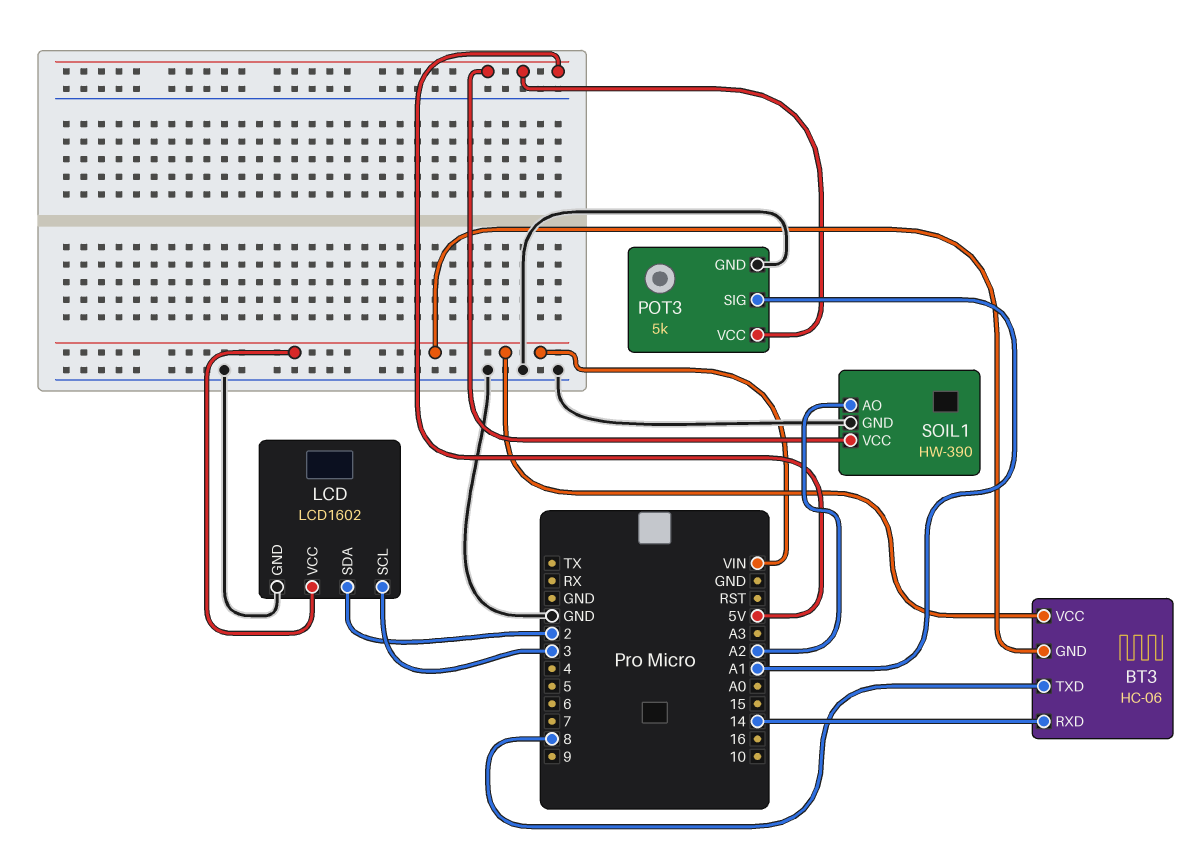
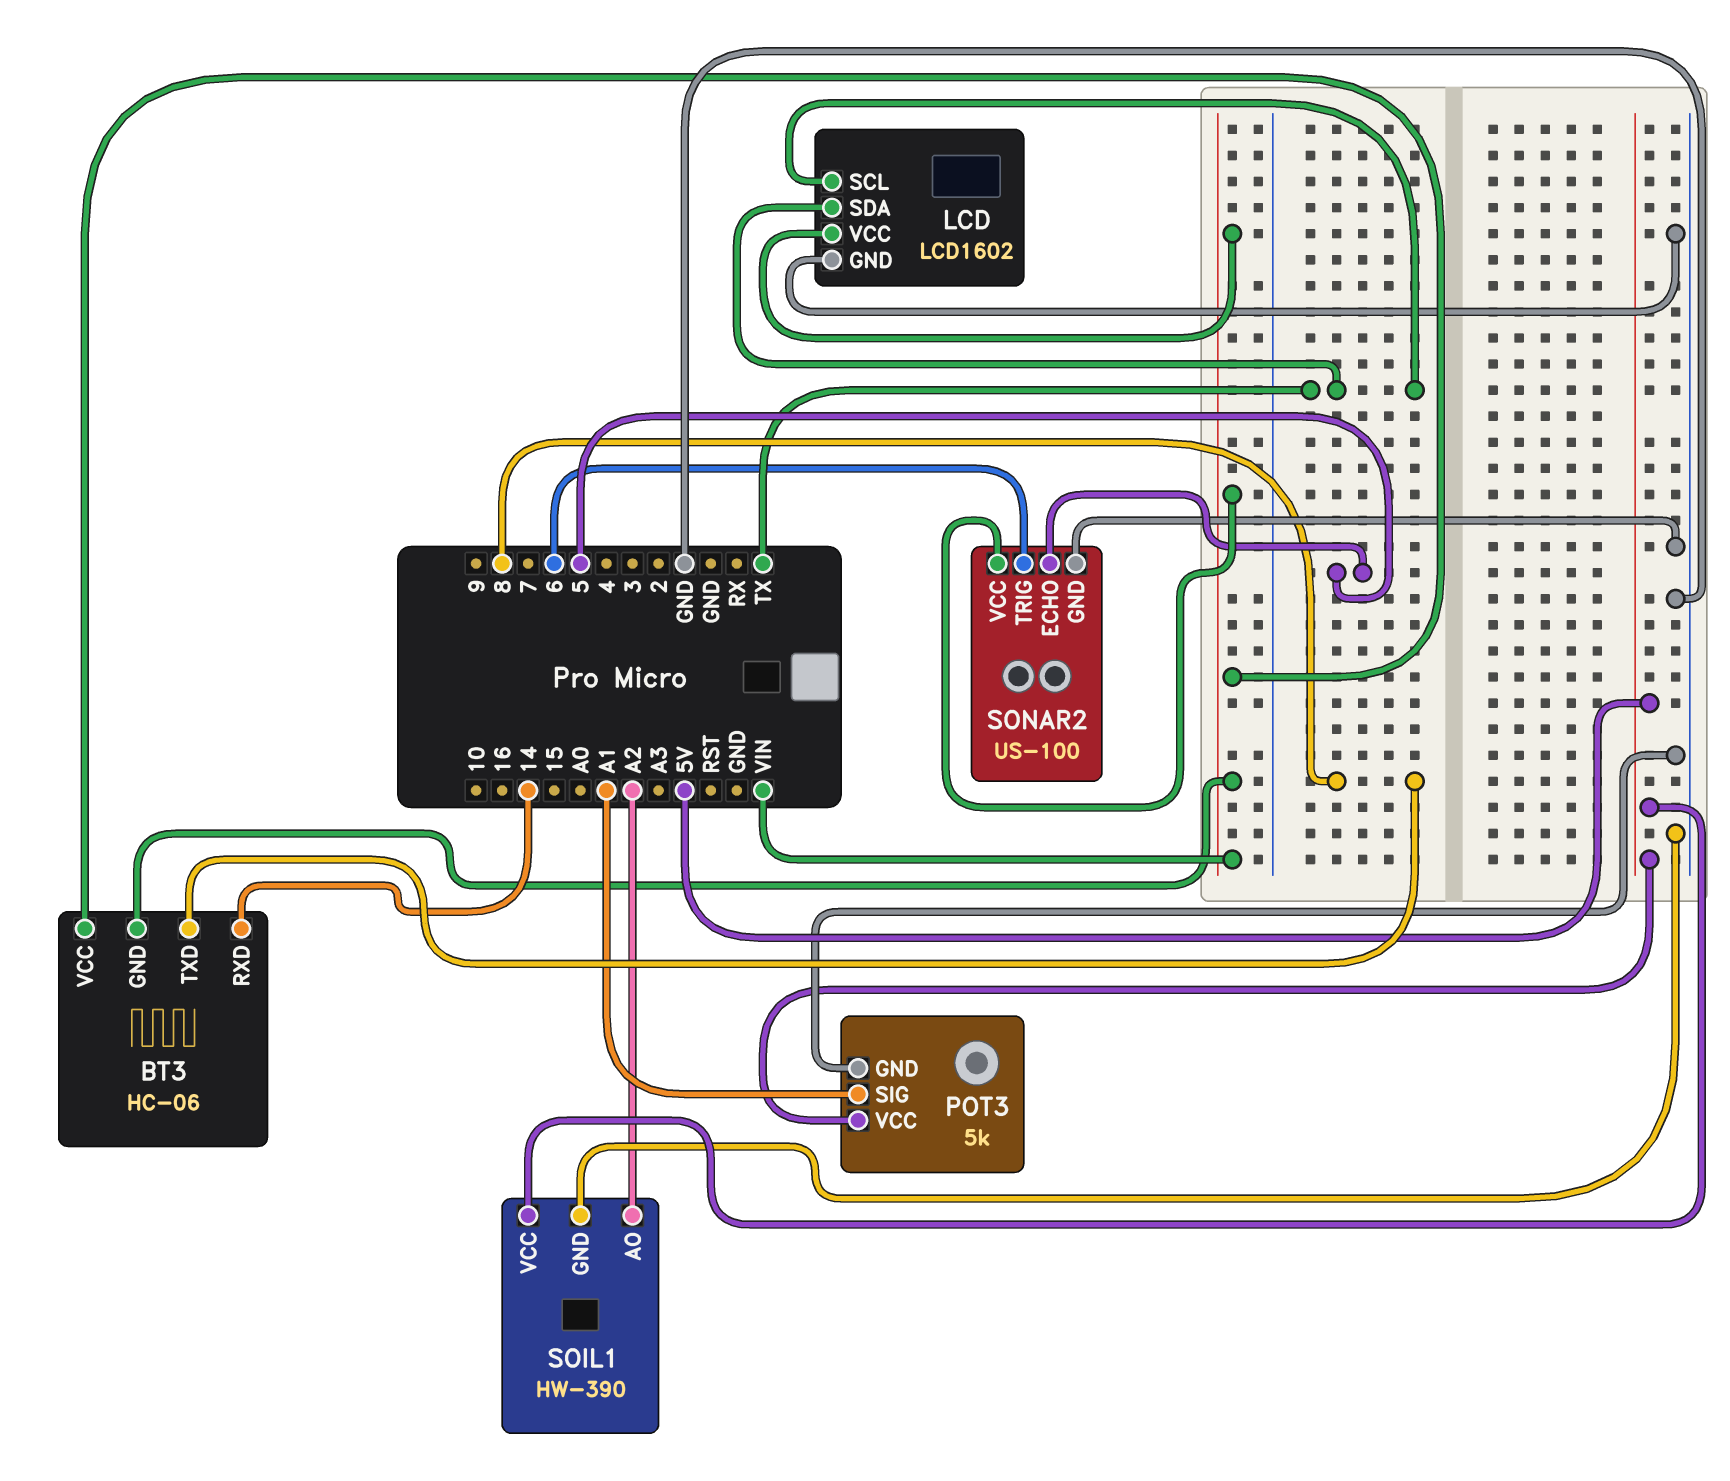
LCD pin SCL: 3 -> TX
LCD pin SDA: 2 -> TX
SONAR2: none -> US-100
SONAR2 pin ECHO: none -> 5
SONAR2 pin GND: none -> GND
SONAR2 pin TRIG: none -> 6
SONAR2 pin VCC: none -> VIN

